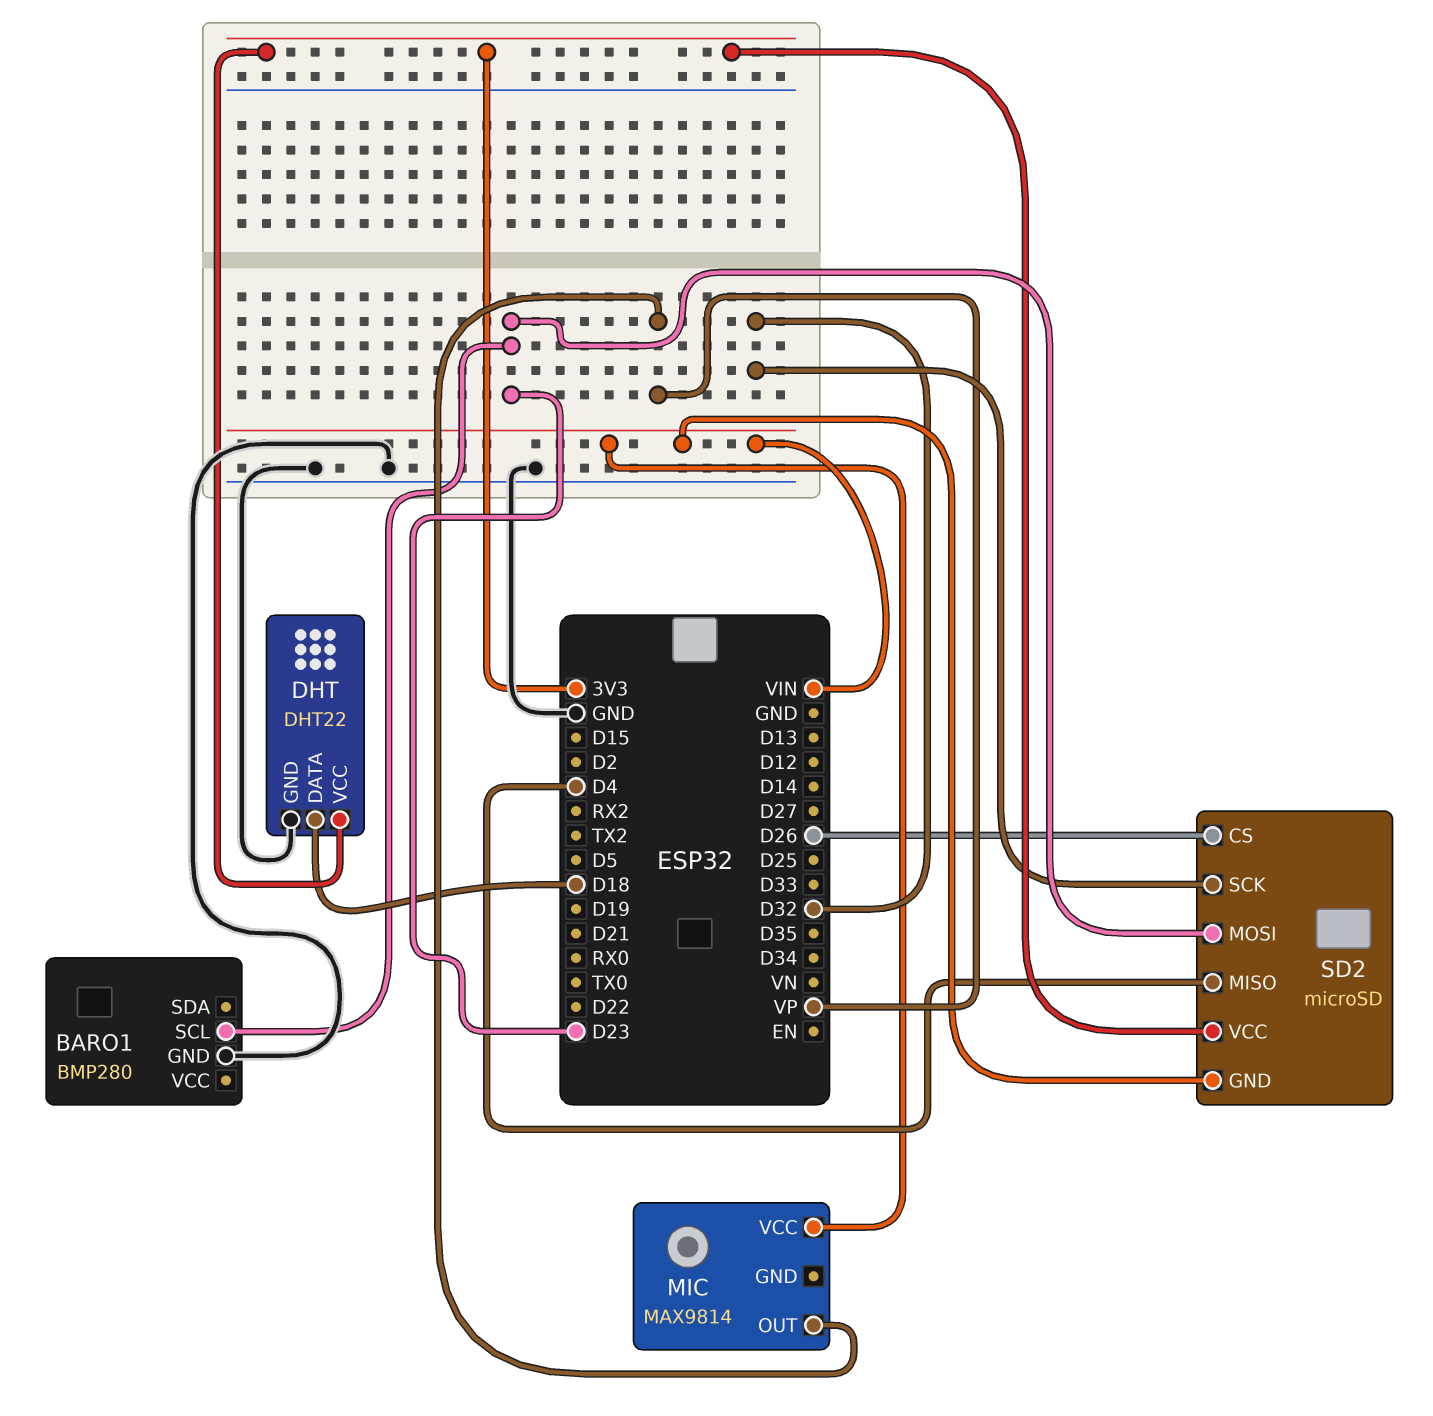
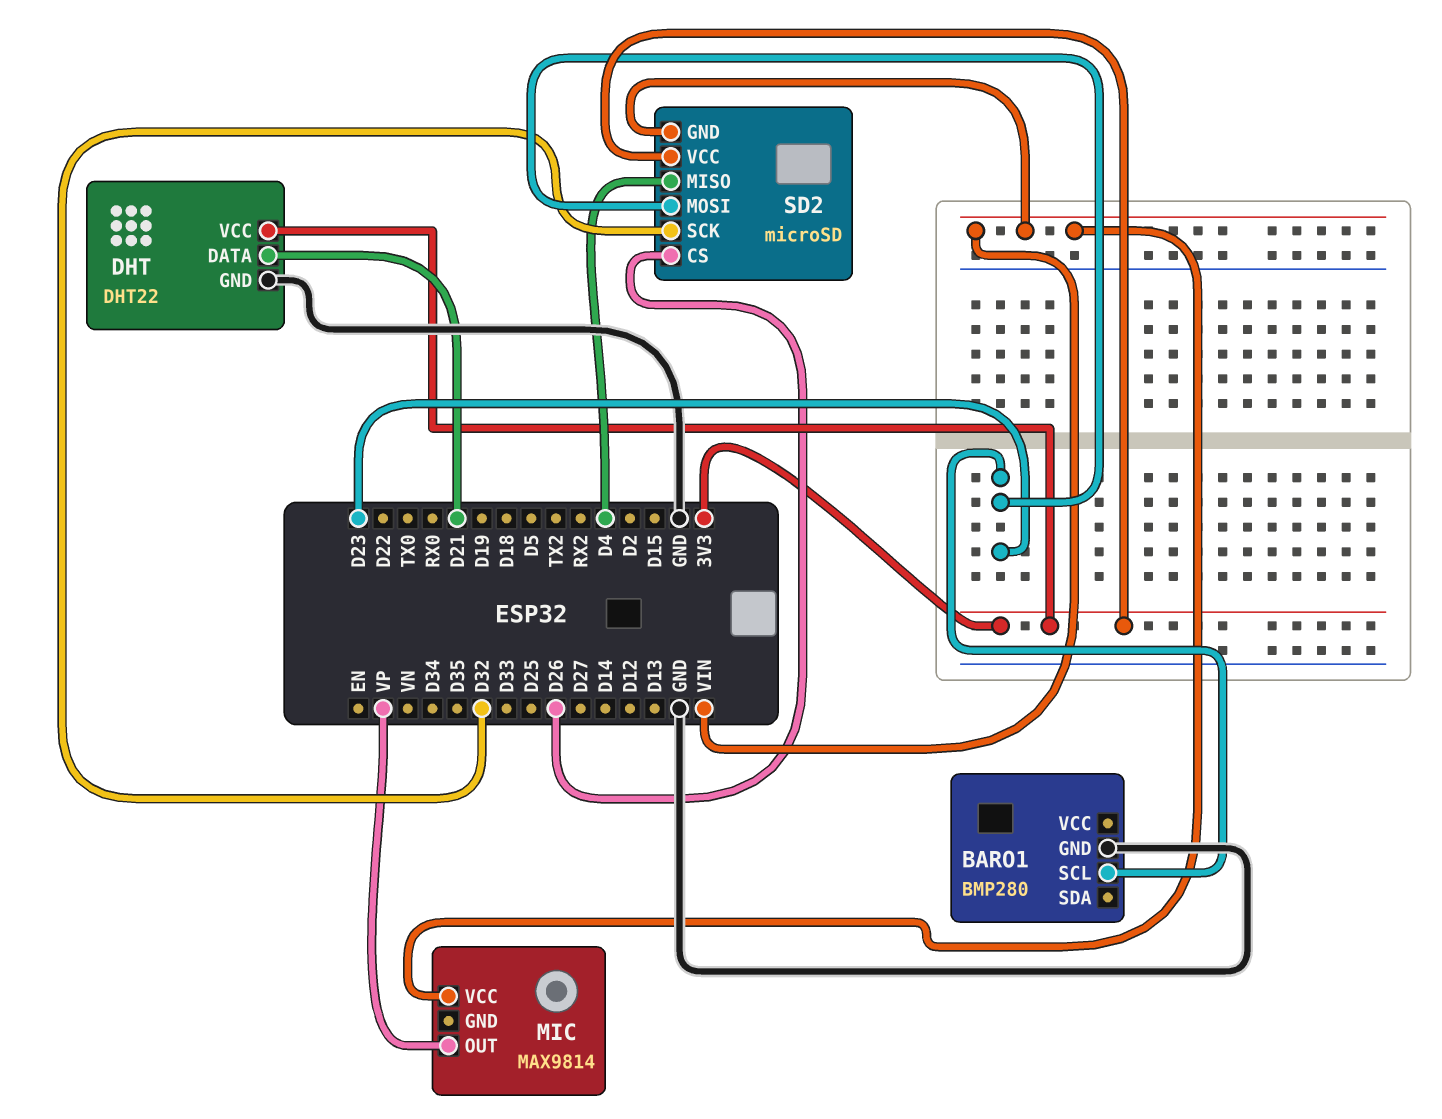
DHT pin DATA: D18 -> D21

